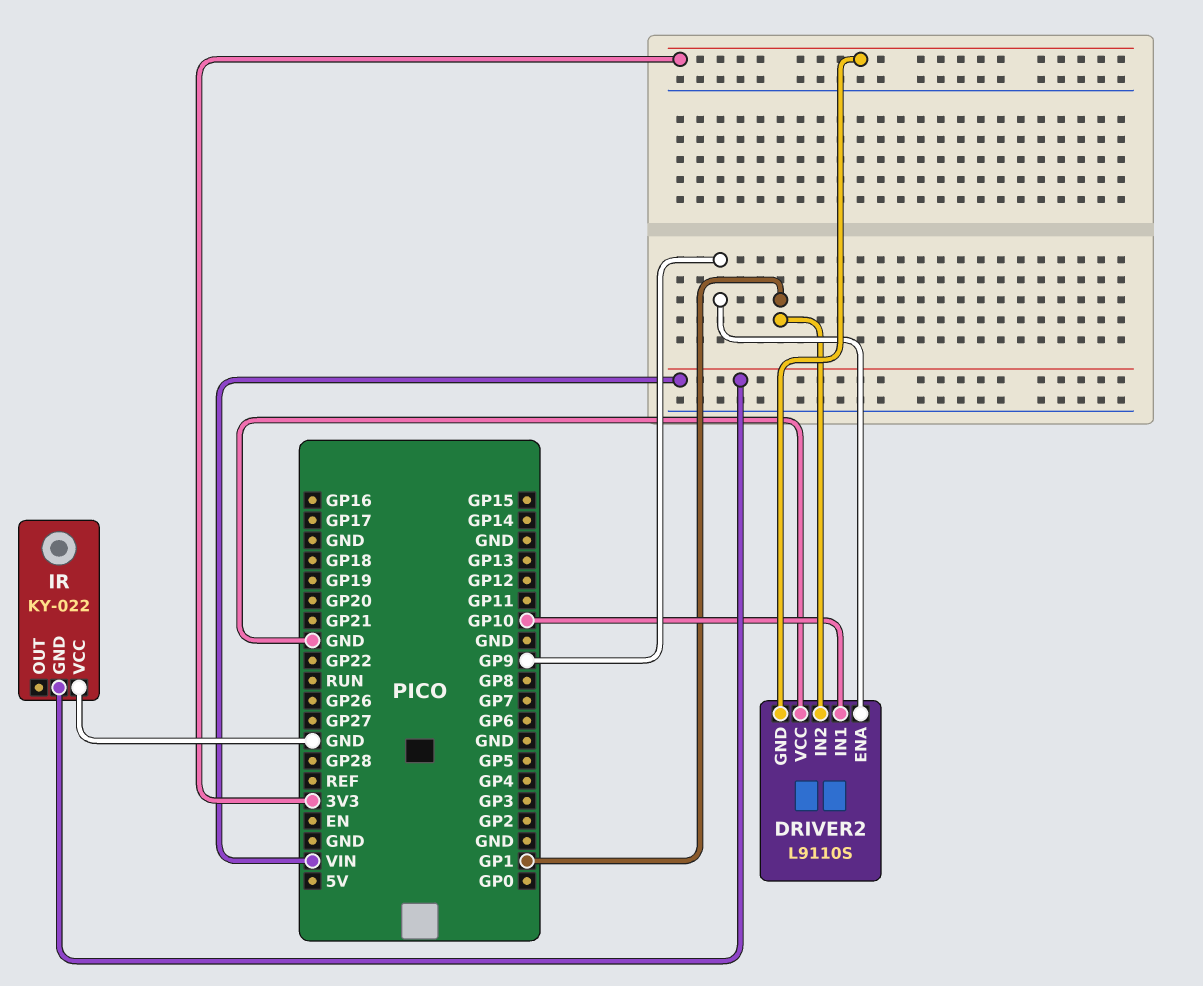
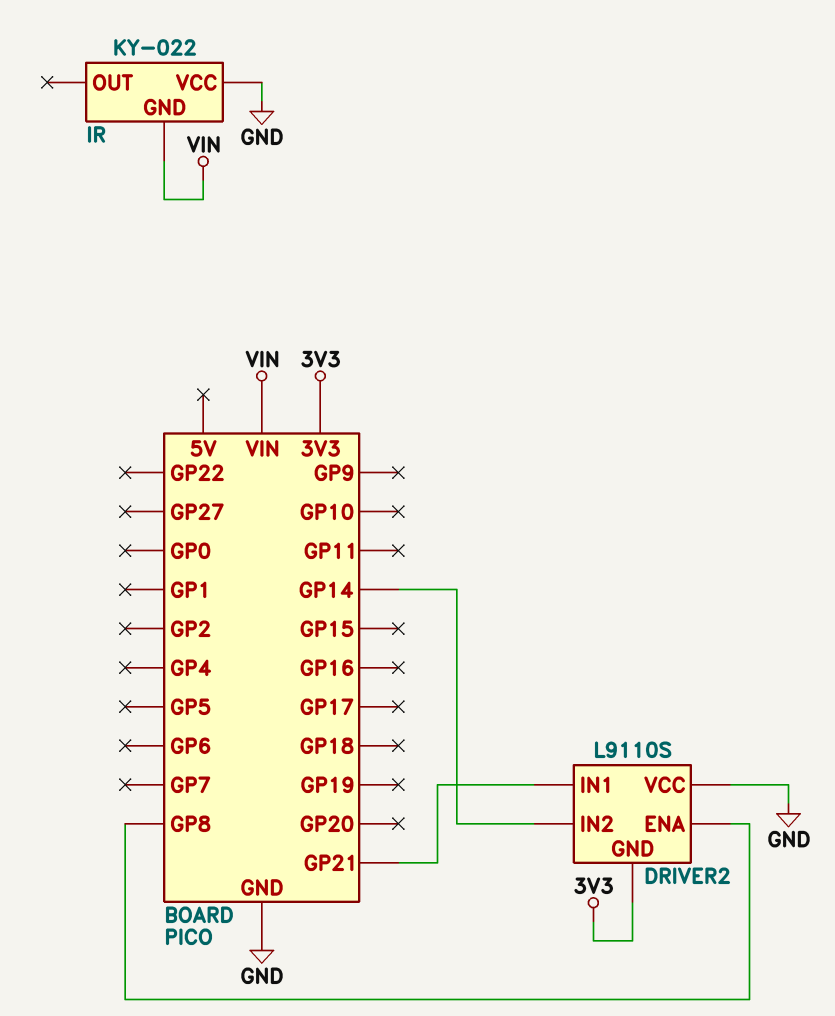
DRIVER2 pin ENA: GP9 -> GP8
DRIVER2 pin IN1: GP10 -> GP21
DRIVER2 pin IN2: GP1 -> GP14

